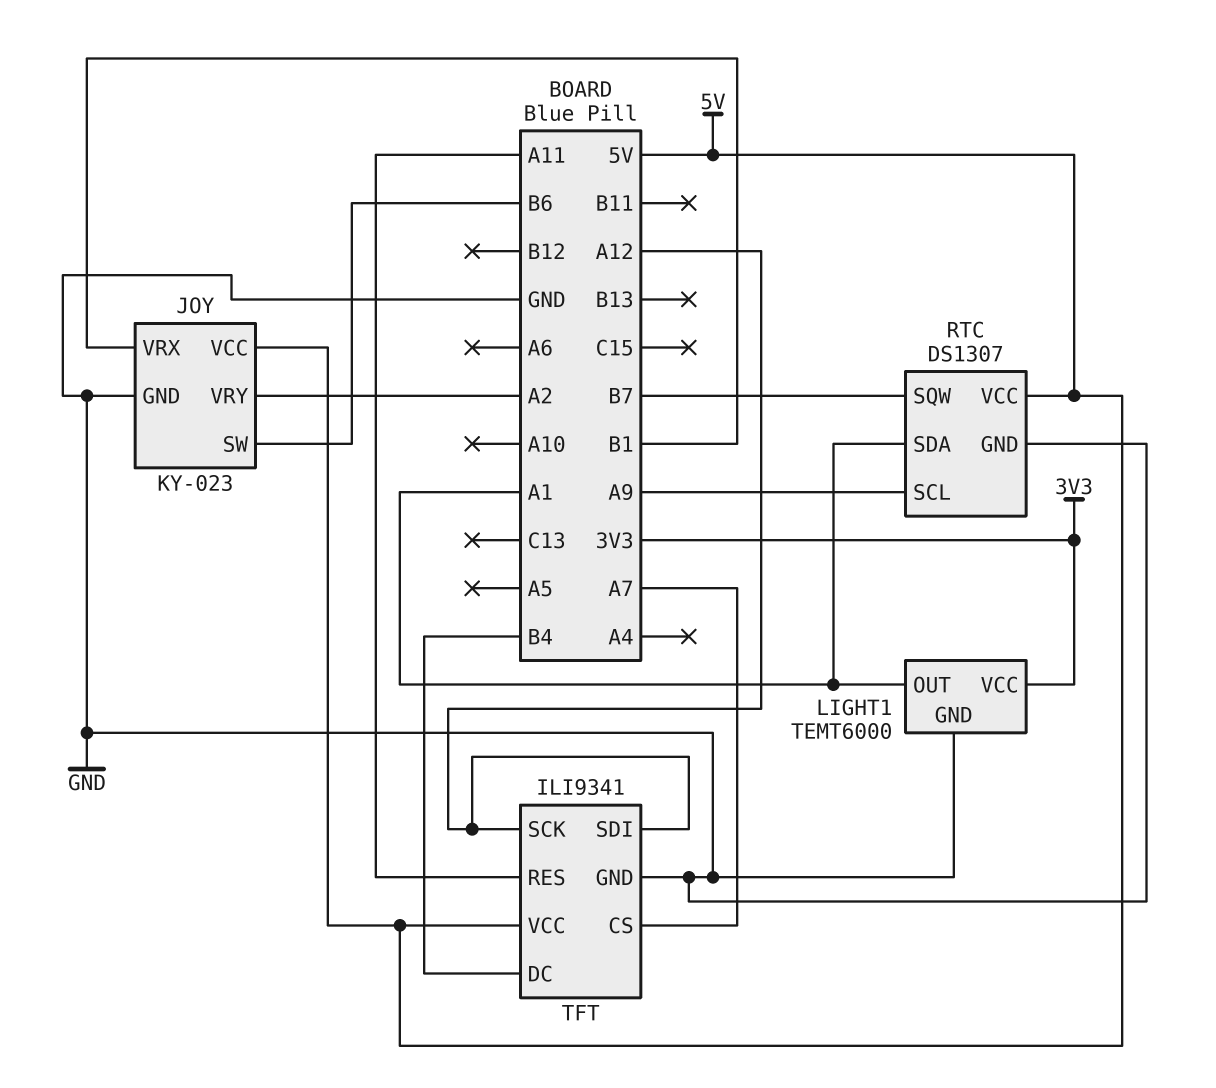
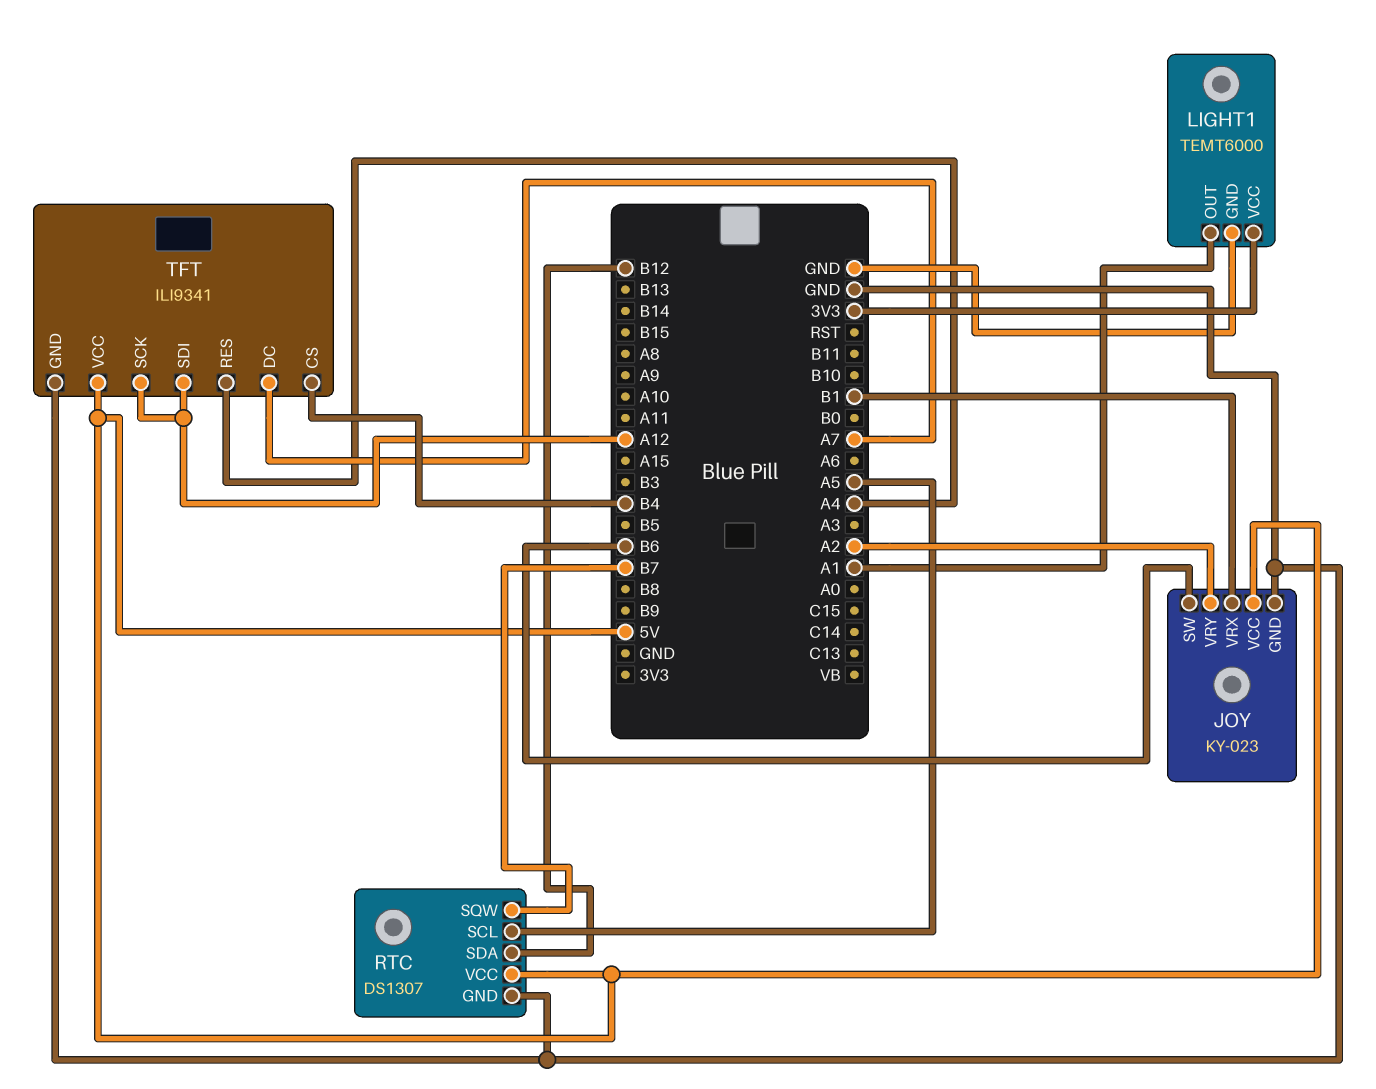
RTC pin SCL: A9 -> A5
RTC pin SDA: A1 -> B12
TFT pin CS: A7 -> B4
TFT pin DC: B4 -> A7
TFT pin RES: A11 -> A4

